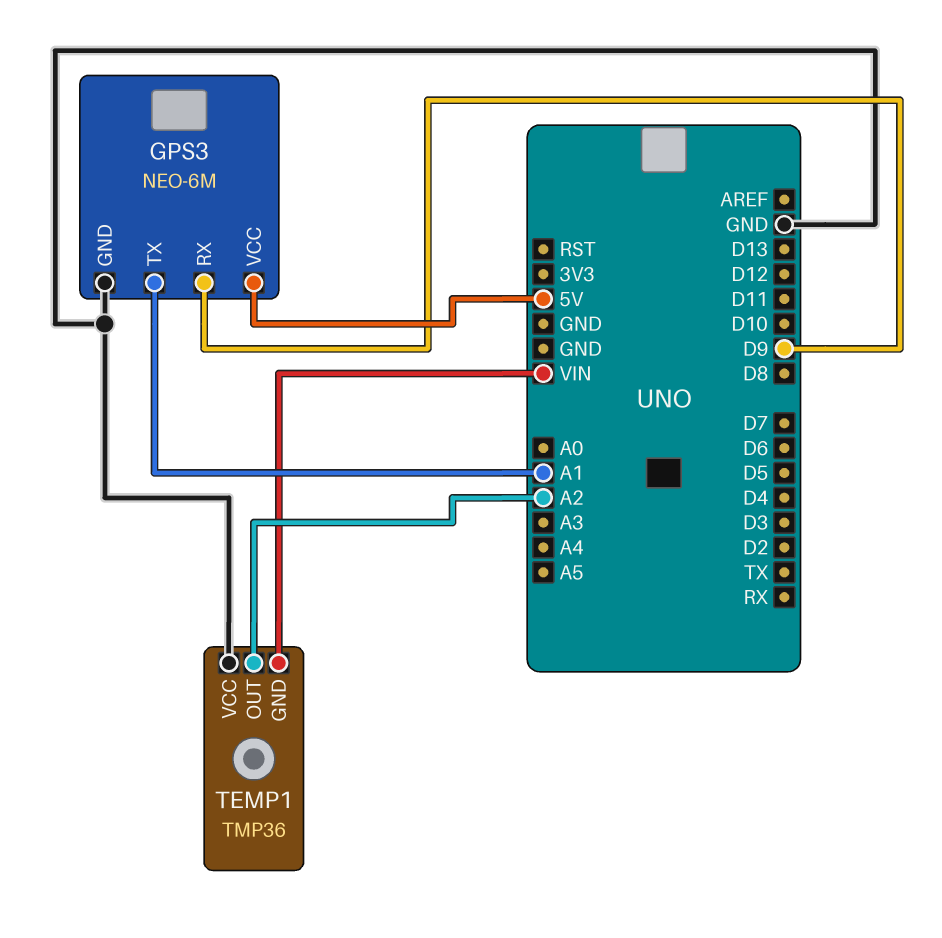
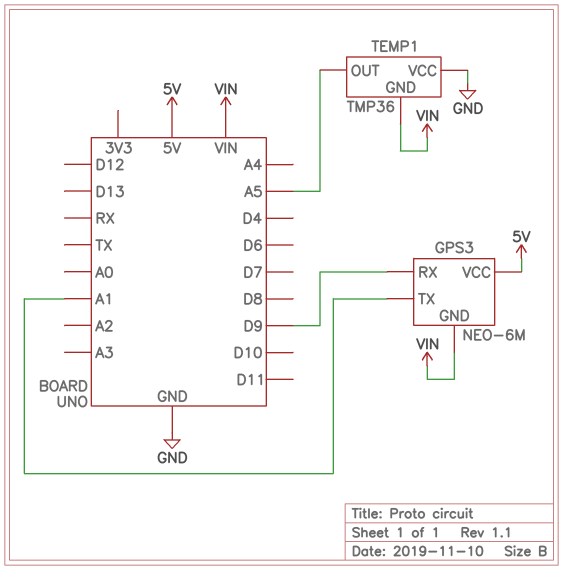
GPS3 pin GND: GND -> VIN
TEMP1 pin OUT: A2 -> A5

